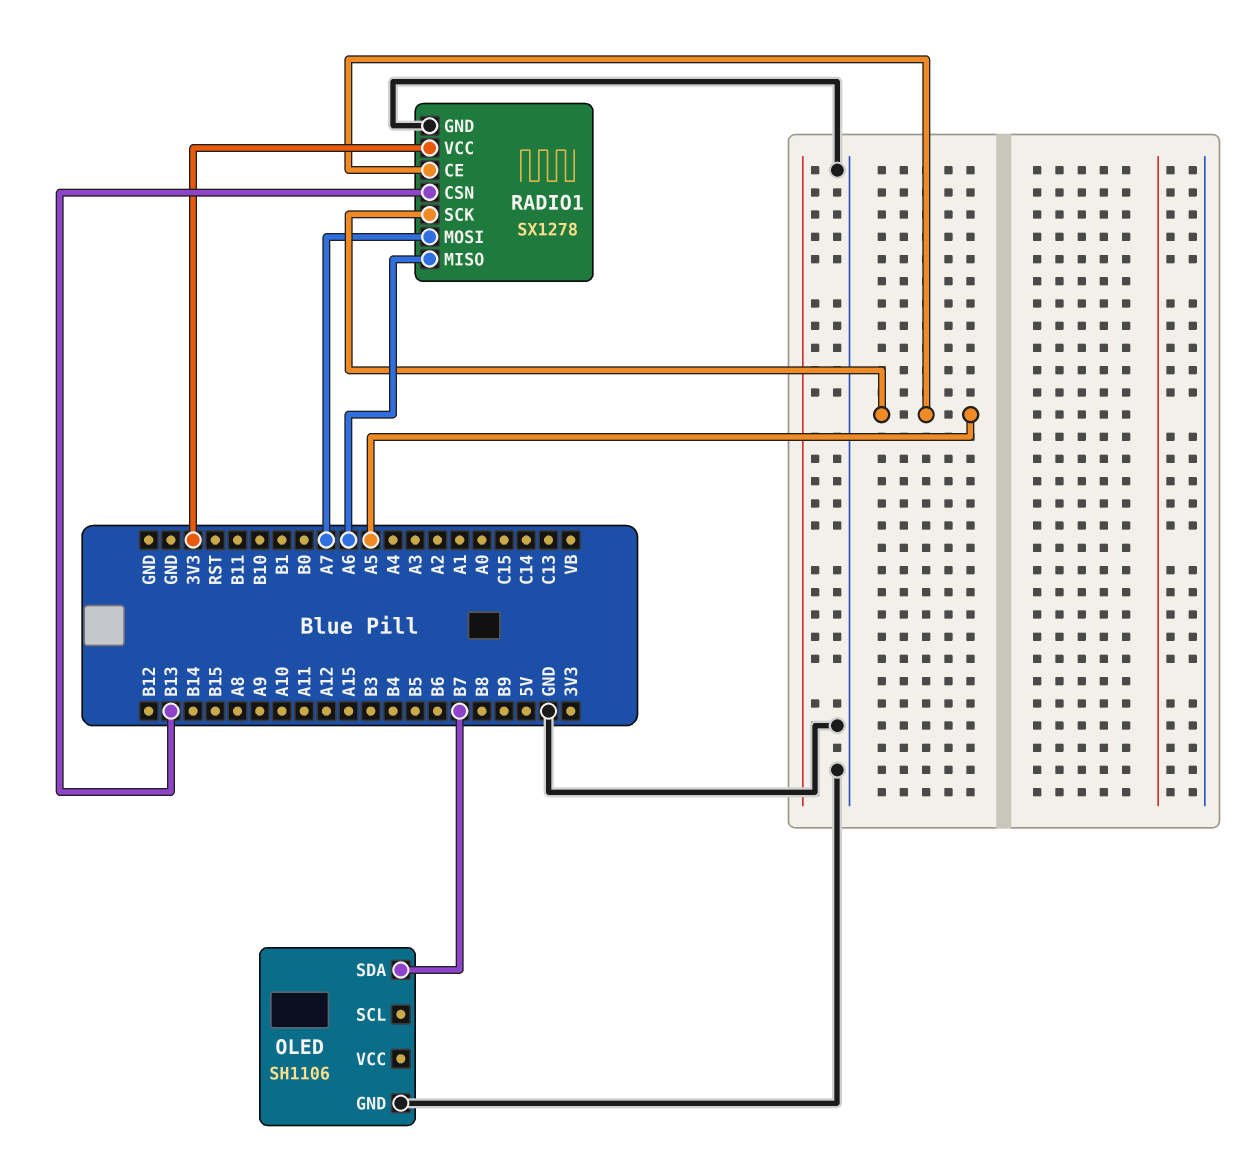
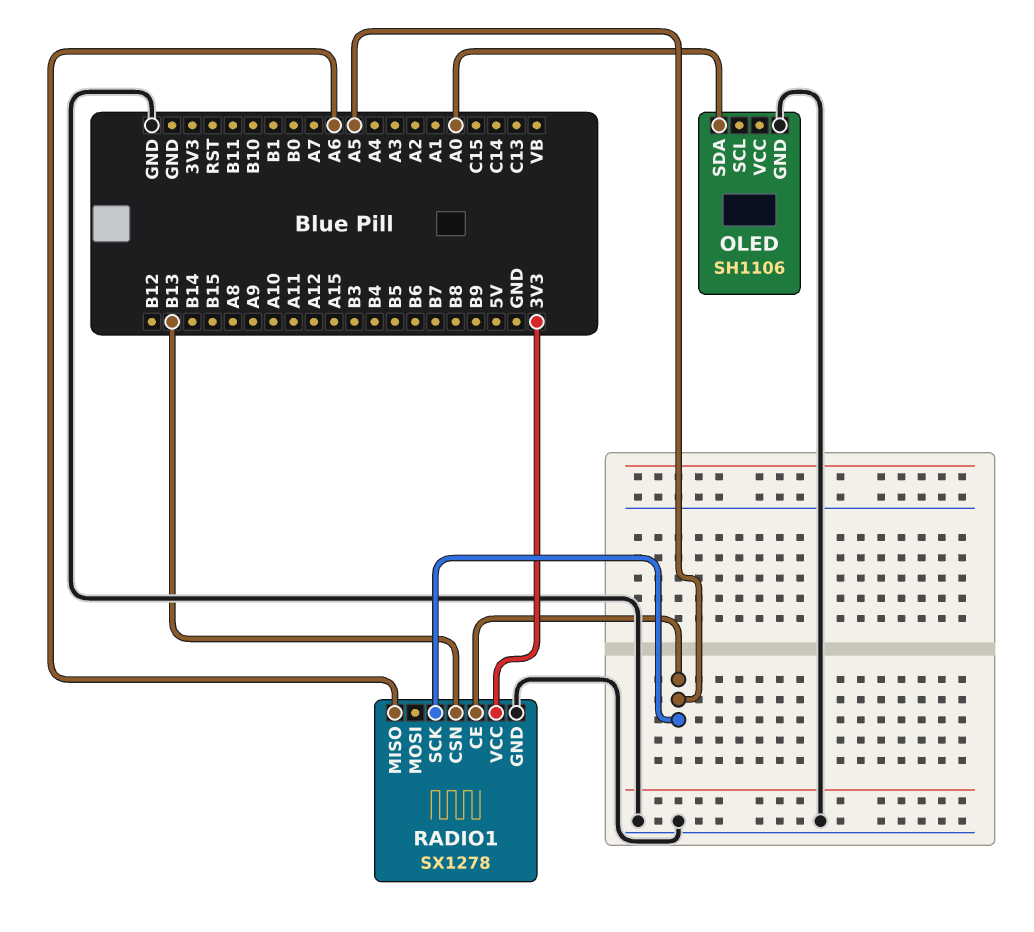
OLED pin SDA: B7 -> A0
RADIO1 pin MOSI: A7 -> none

